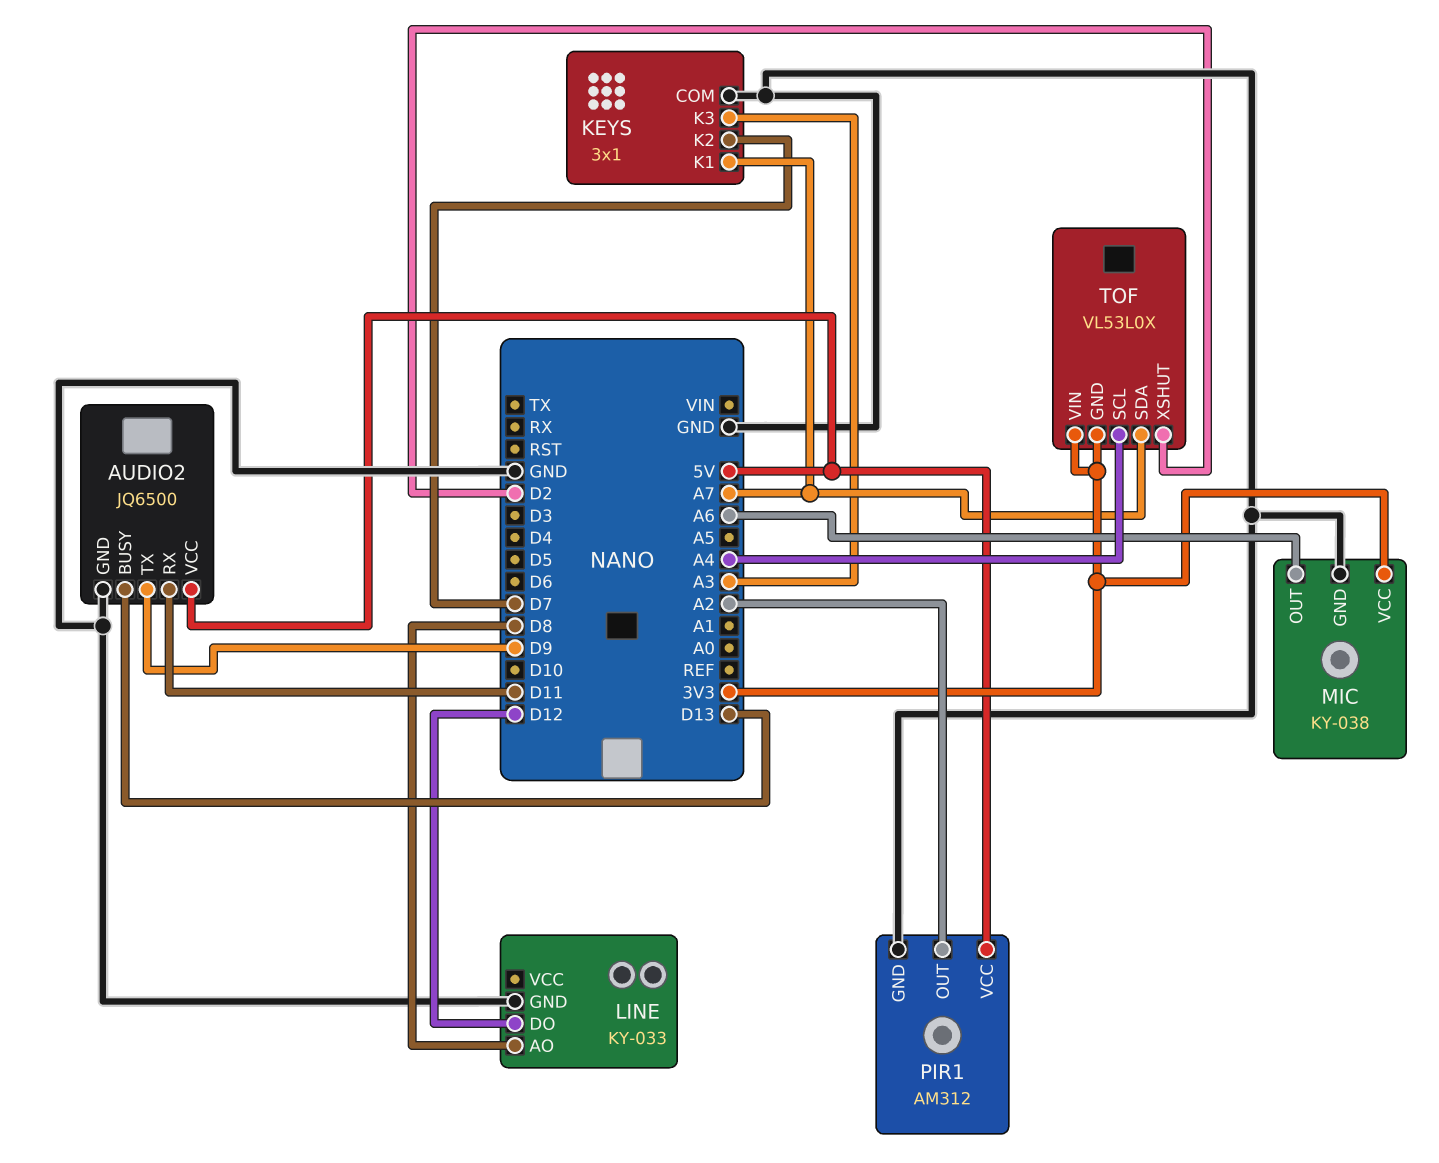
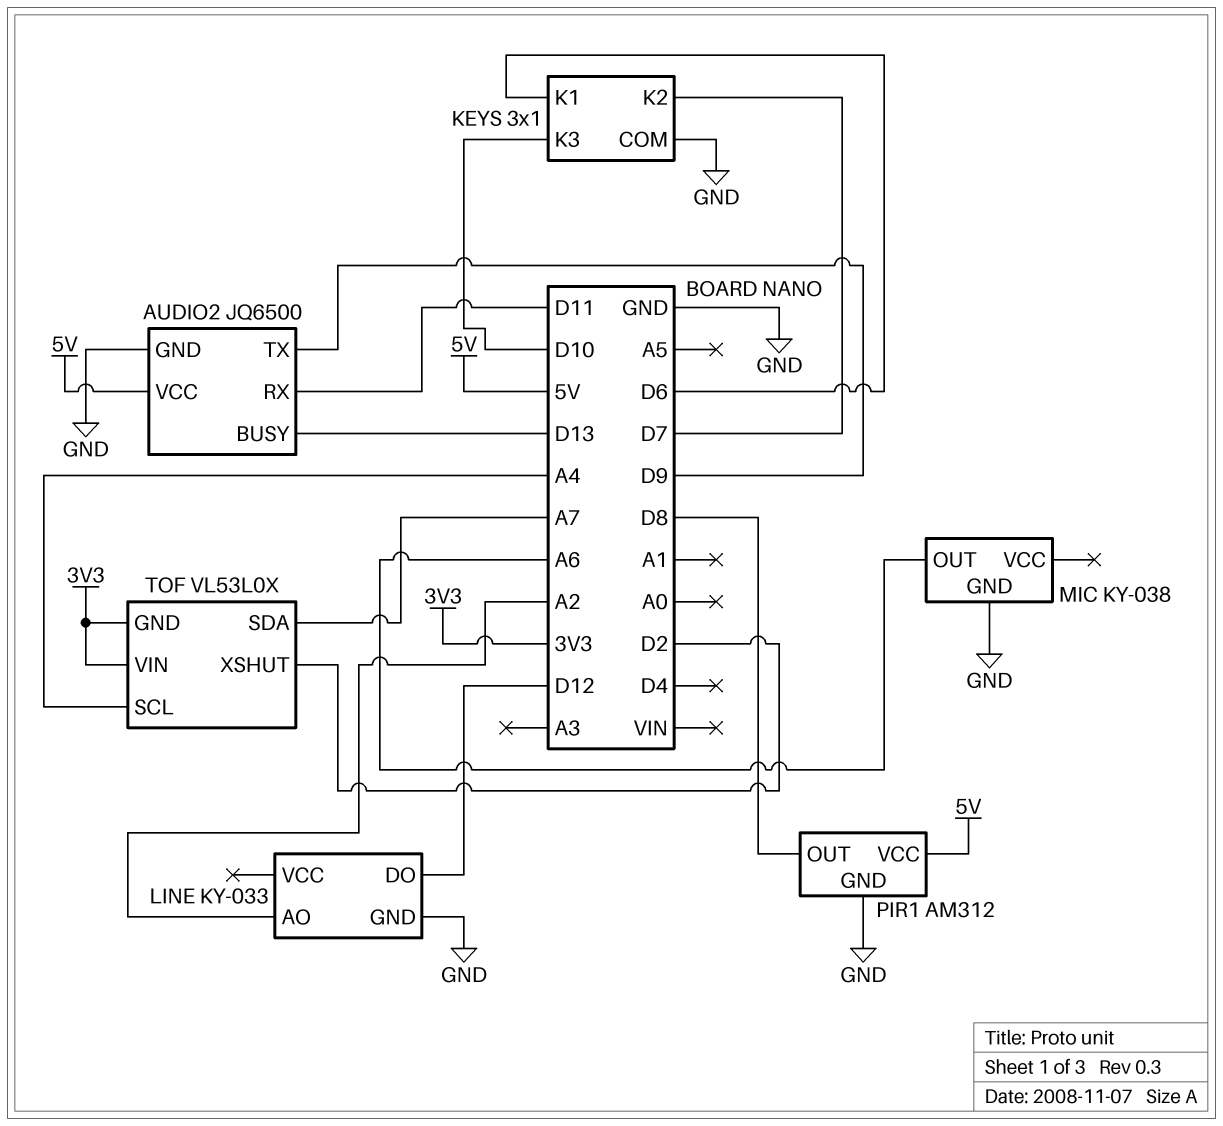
KEYS pin K1: A7 -> D6
KEYS pin K3: A3 -> D10
LINE pin AO: D8 -> A2
MIC pin VCC: 3V3 -> none
PIR1 pin OUT: A2 -> D8

